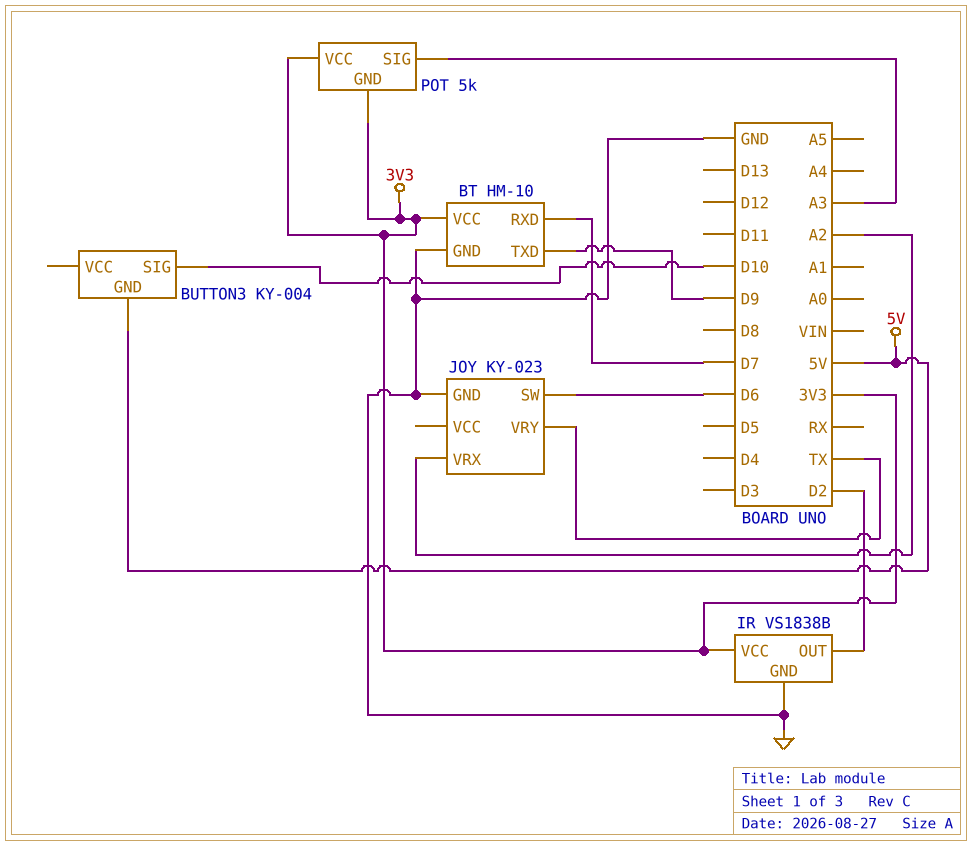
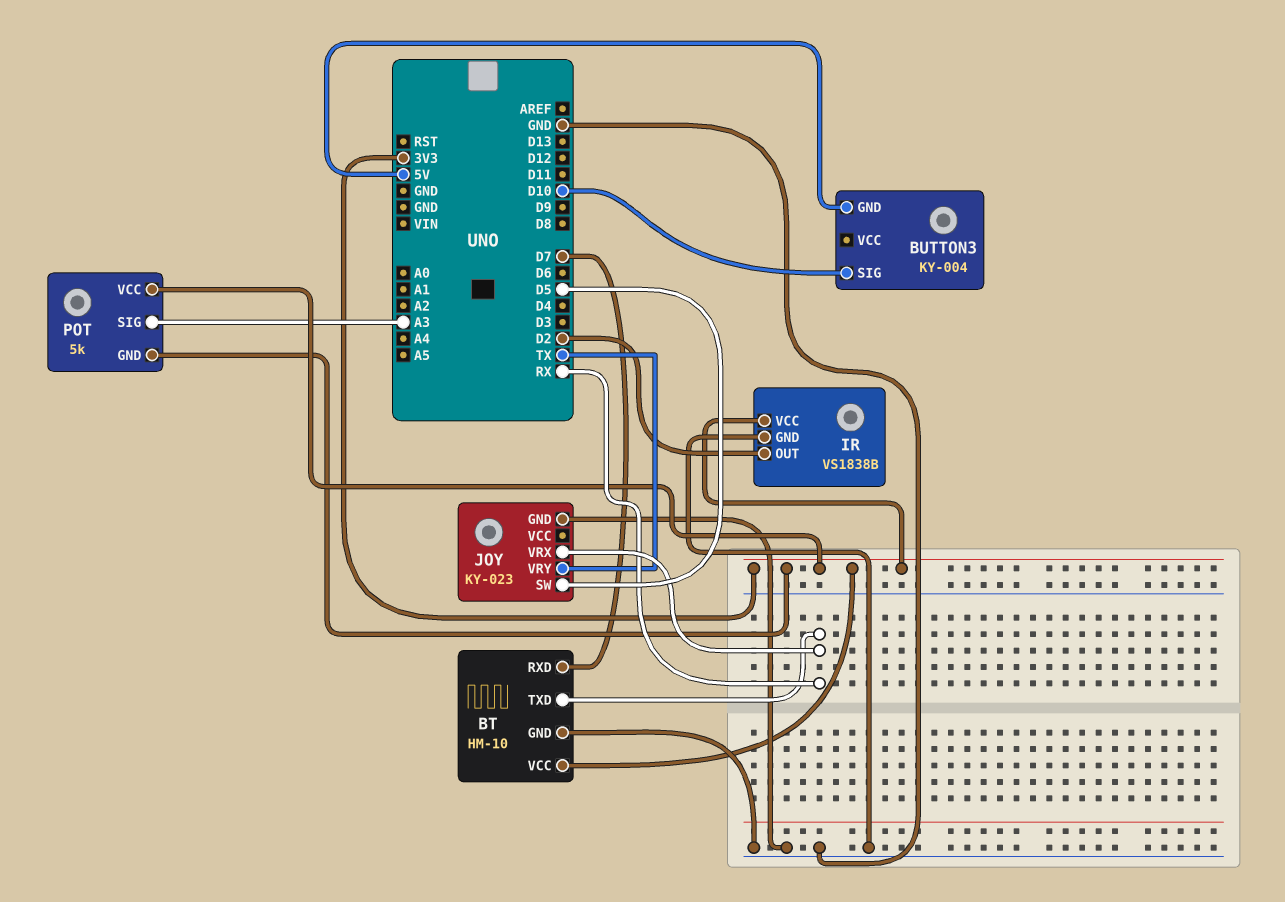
BT pin TXD: D9 -> RX
JOY pin SW: D6 -> D5
JOY pin VRX: A2 -> RX

